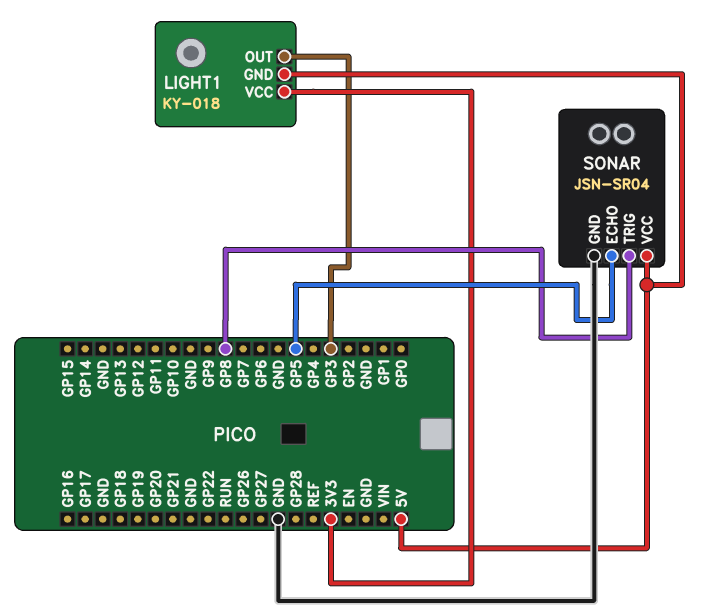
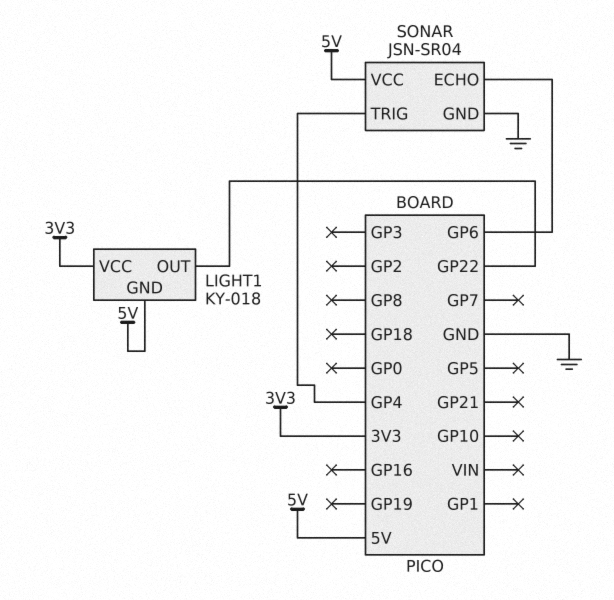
LIGHT1 pin OUT: GP3 -> GP22
SONAR pin ECHO: GP5 -> GP6
SONAR pin TRIG: GP8 -> GP4

